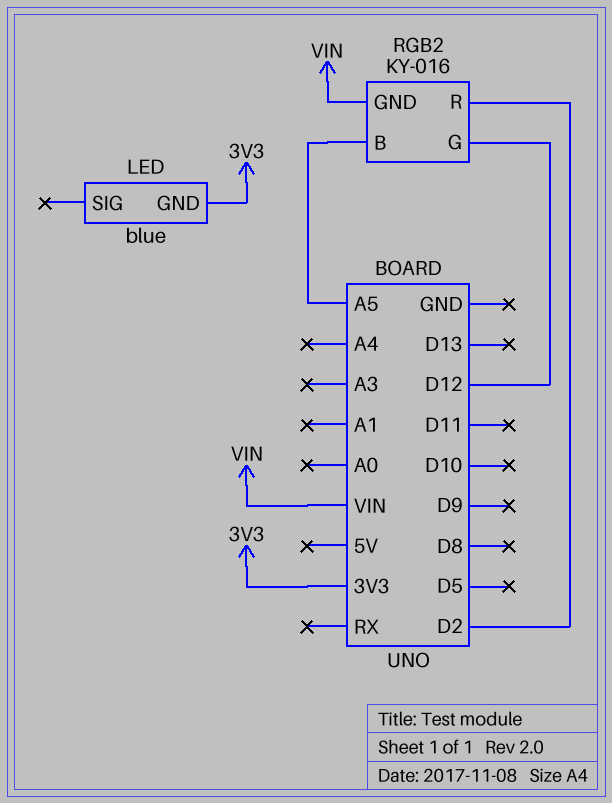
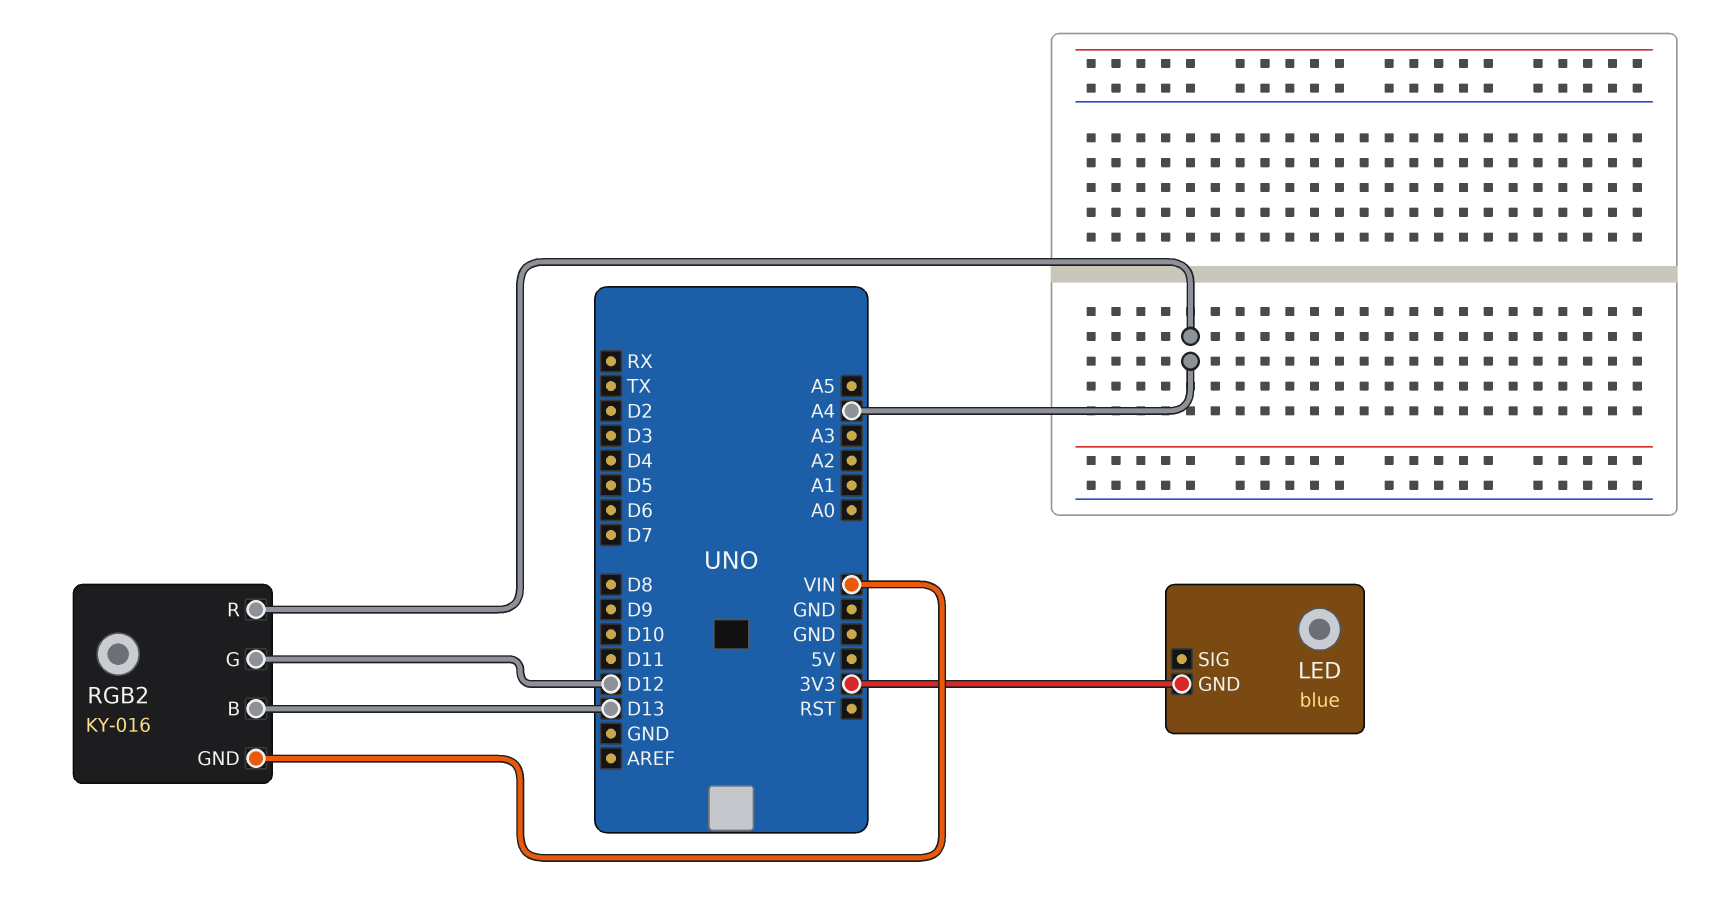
RGB2 pin B: A5 -> D13
RGB2 pin R: D2 -> A4

